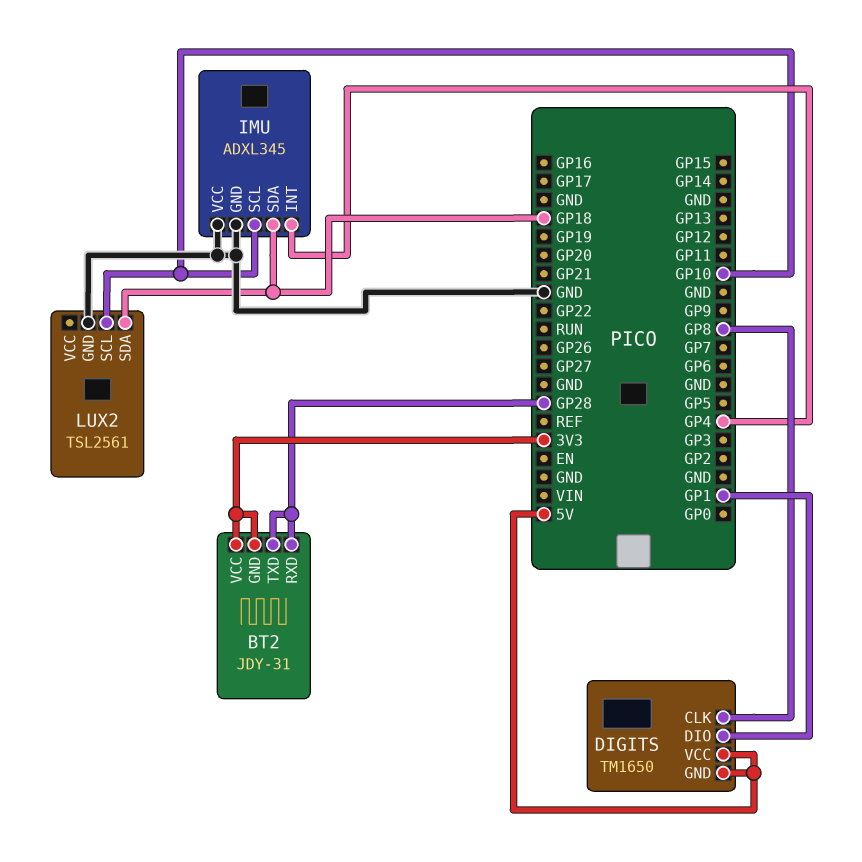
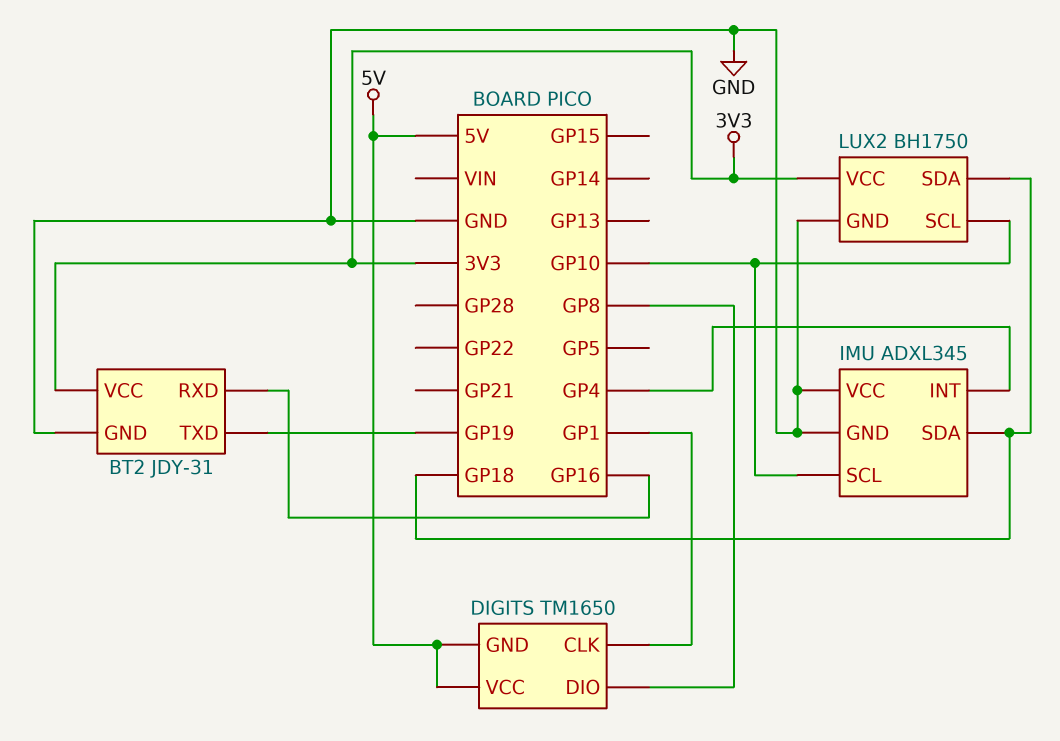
BT2 pin GND: 3V3 -> GND
BT2 pin RXD: GP28 -> GP16
BT2 pin TXD: GP28 -> GP19
DIGITS pin CLK: GP8 -> GP1
DIGITS pin DIO: GP1 -> GP8
LUX2: TSL2561 -> BH1750
LUX2 pin VCC: none -> 3V3

